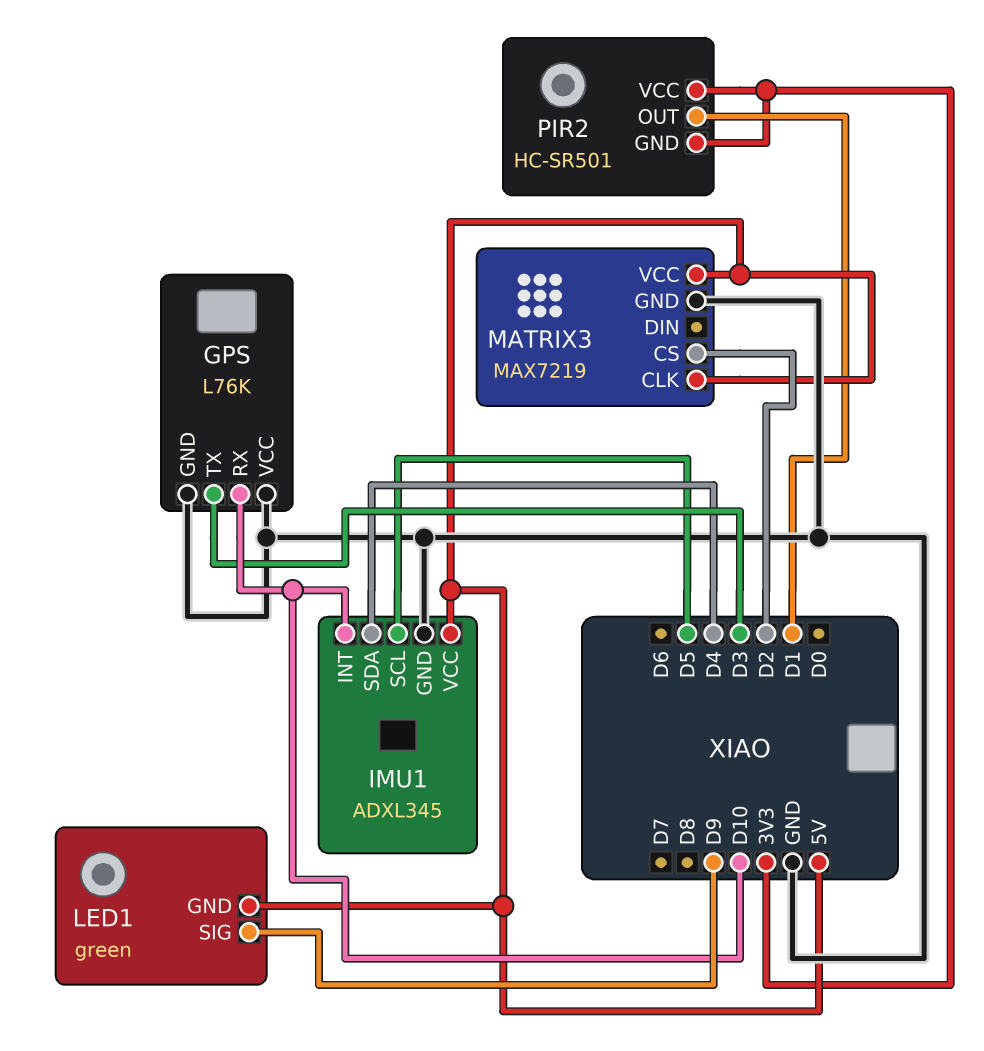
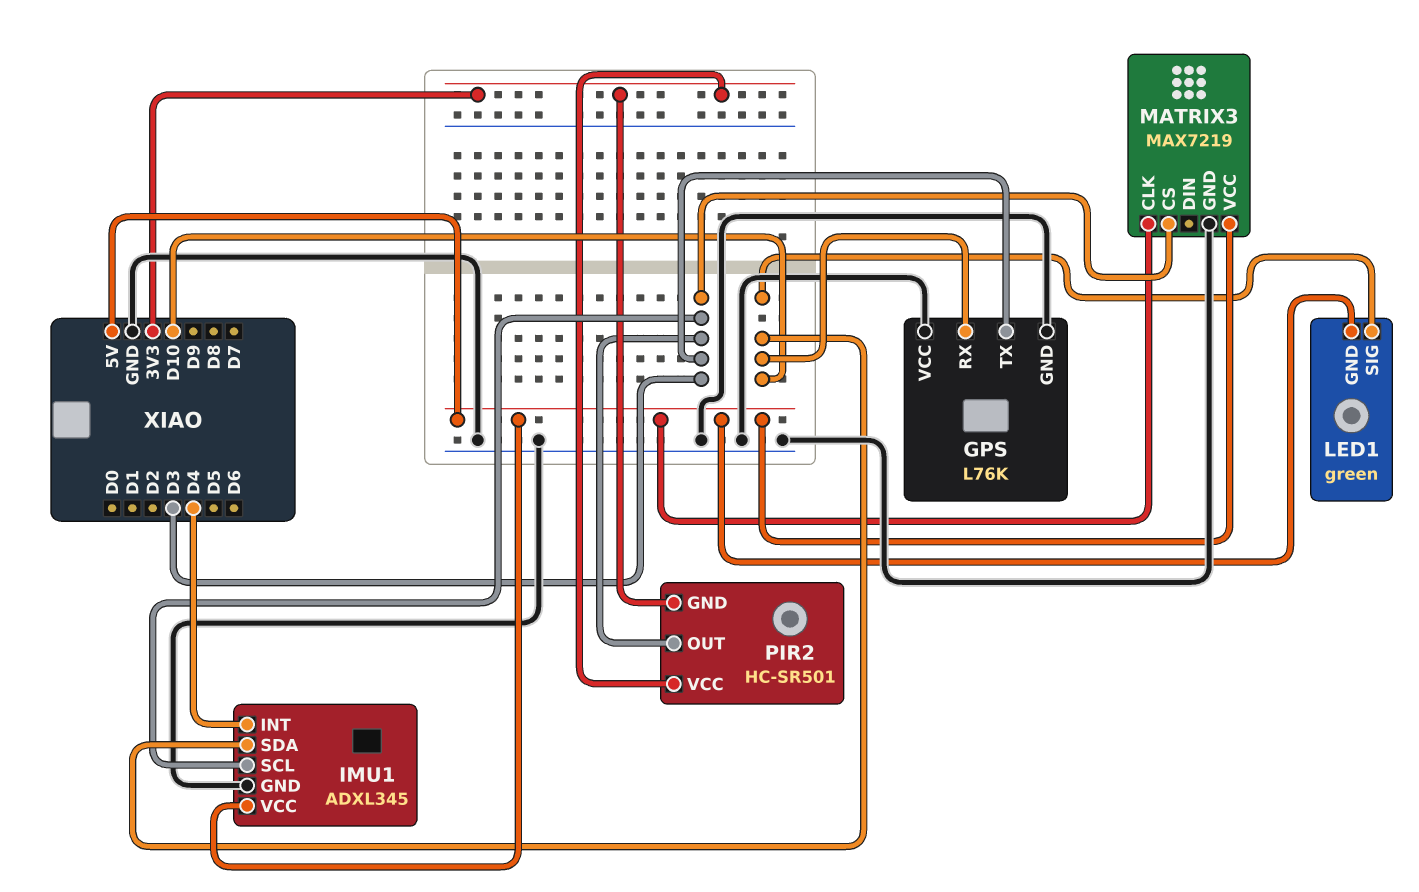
IMU1 pin INT: D10 -> D4
IMU1 pin SCL: D5 -> D3
IMU1 pin SDA: D4 -> D10
LED1 pin SIG: D9 -> D10
MATRIX3 pin CS: D2 -> D3
PIR2 pin OUT: D1 -> D3

